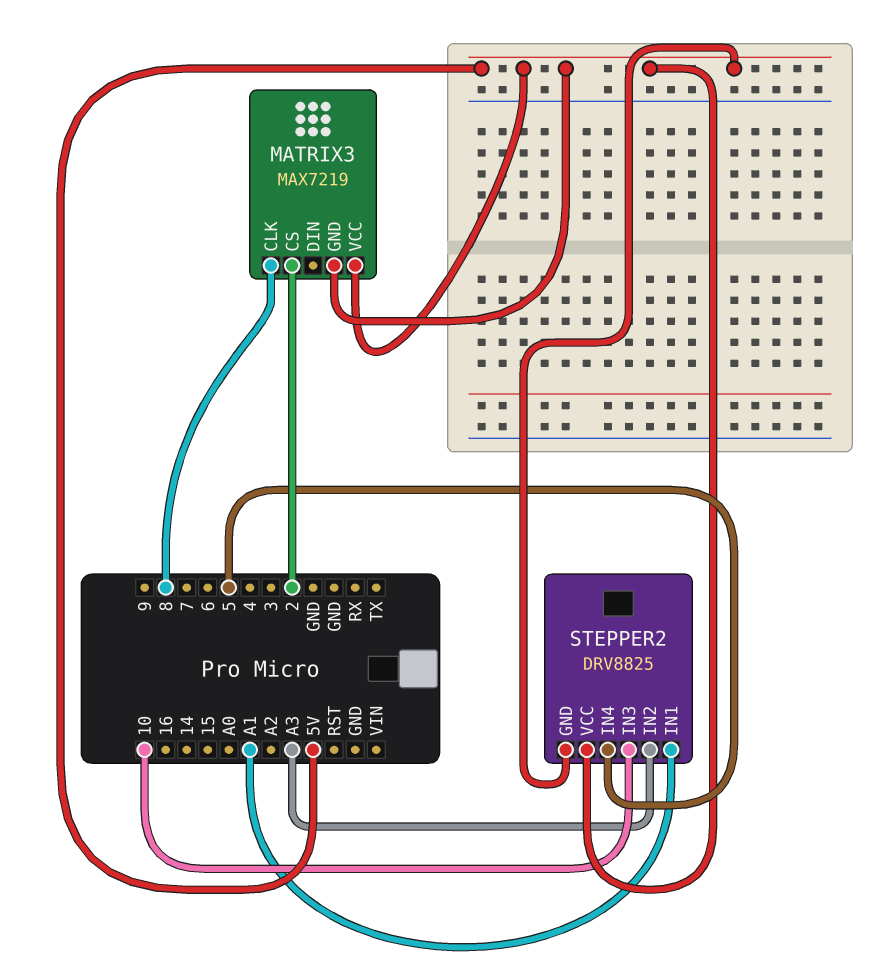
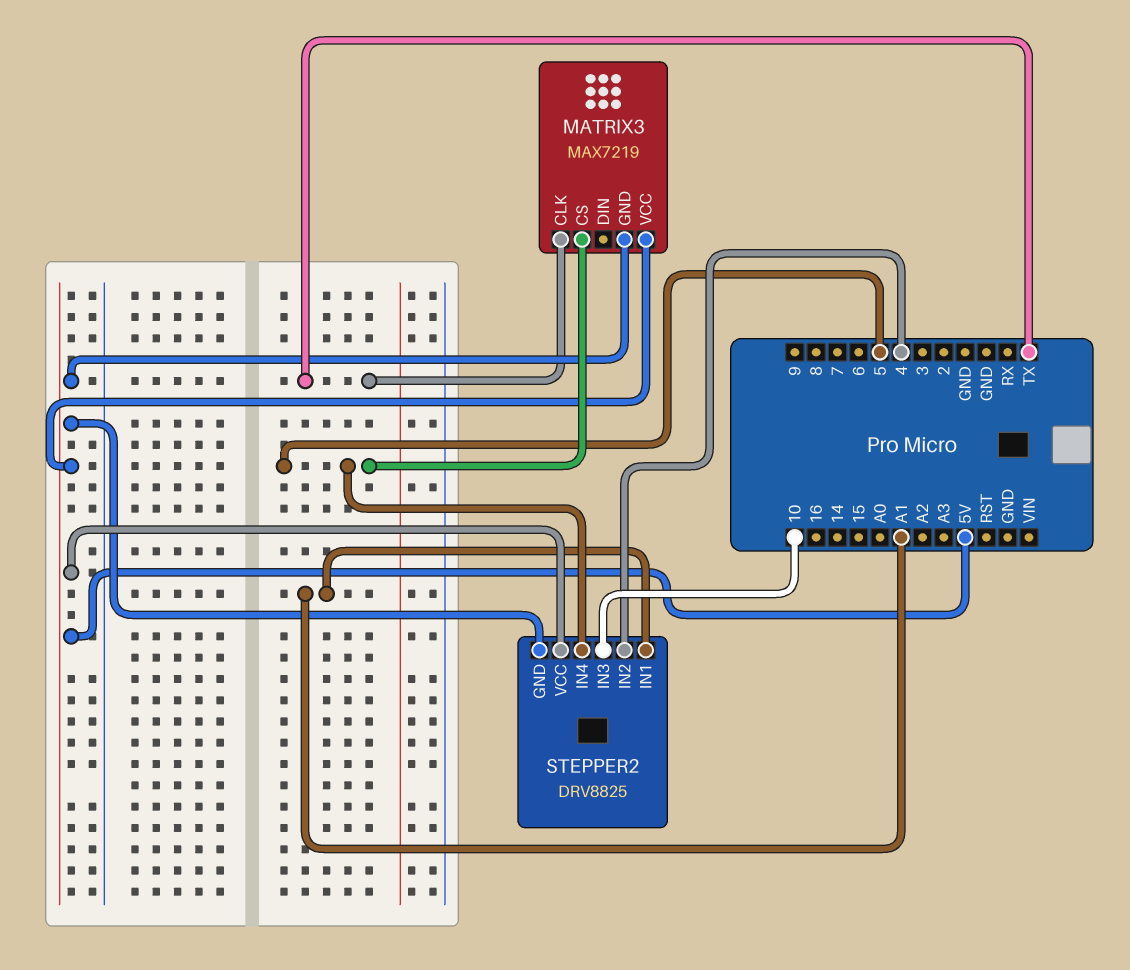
MATRIX3 pin CLK: 8 -> TX
MATRIX3 pin CS: 2 -> 5
STEPPER2 pin IN2: A3 -> 4

